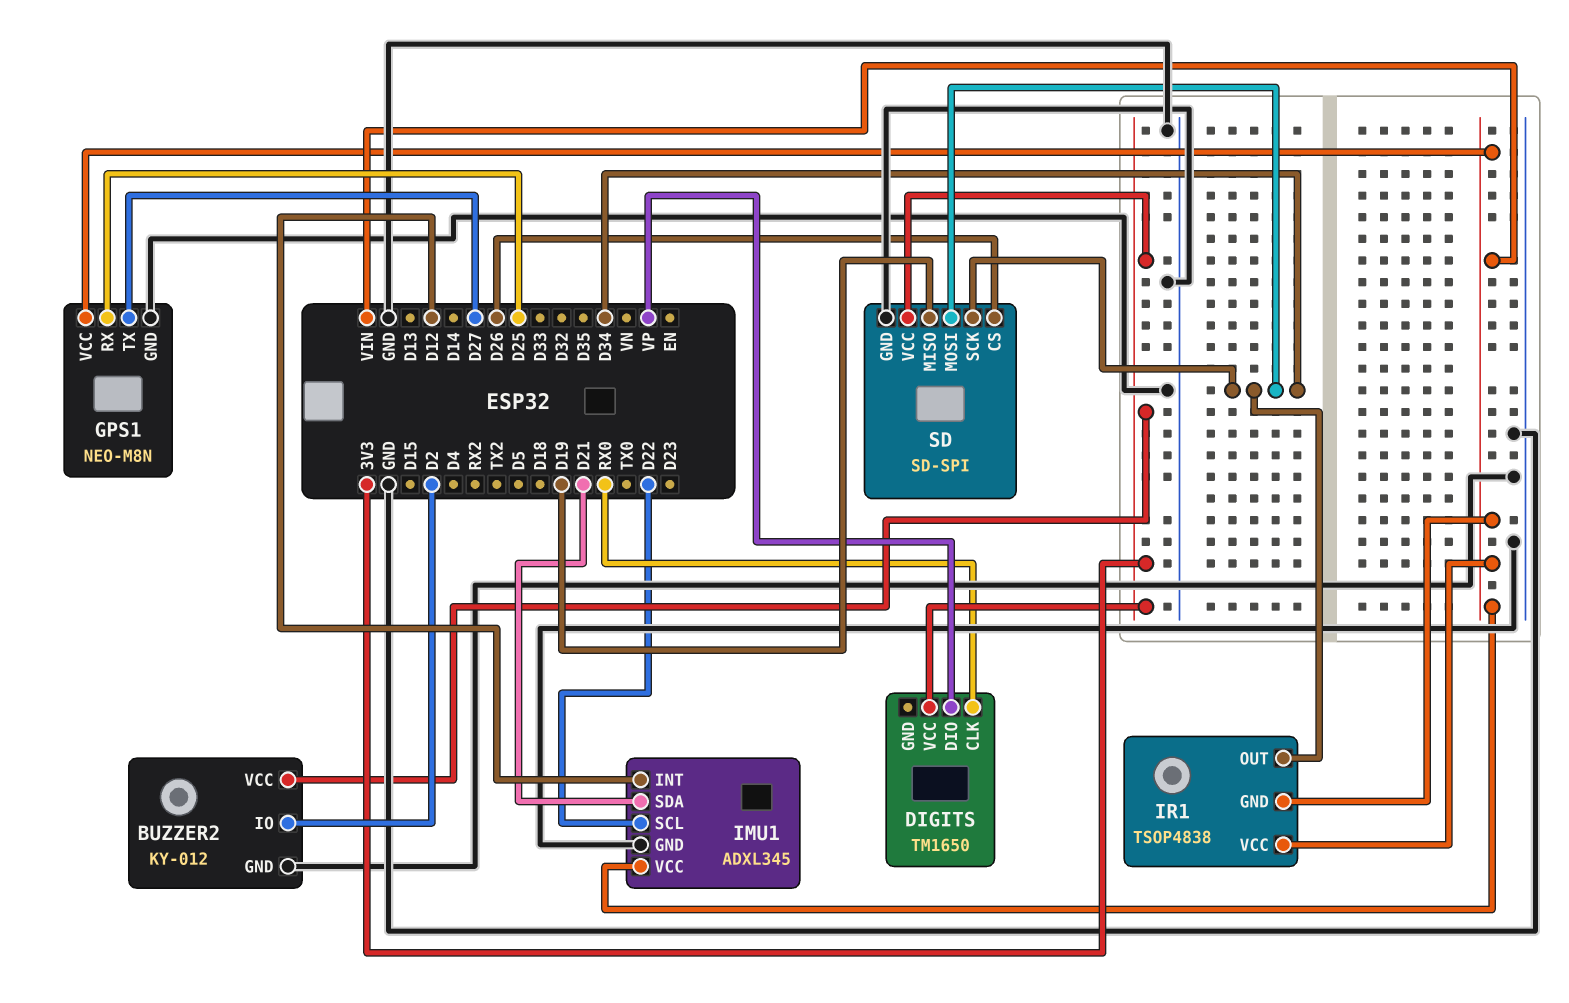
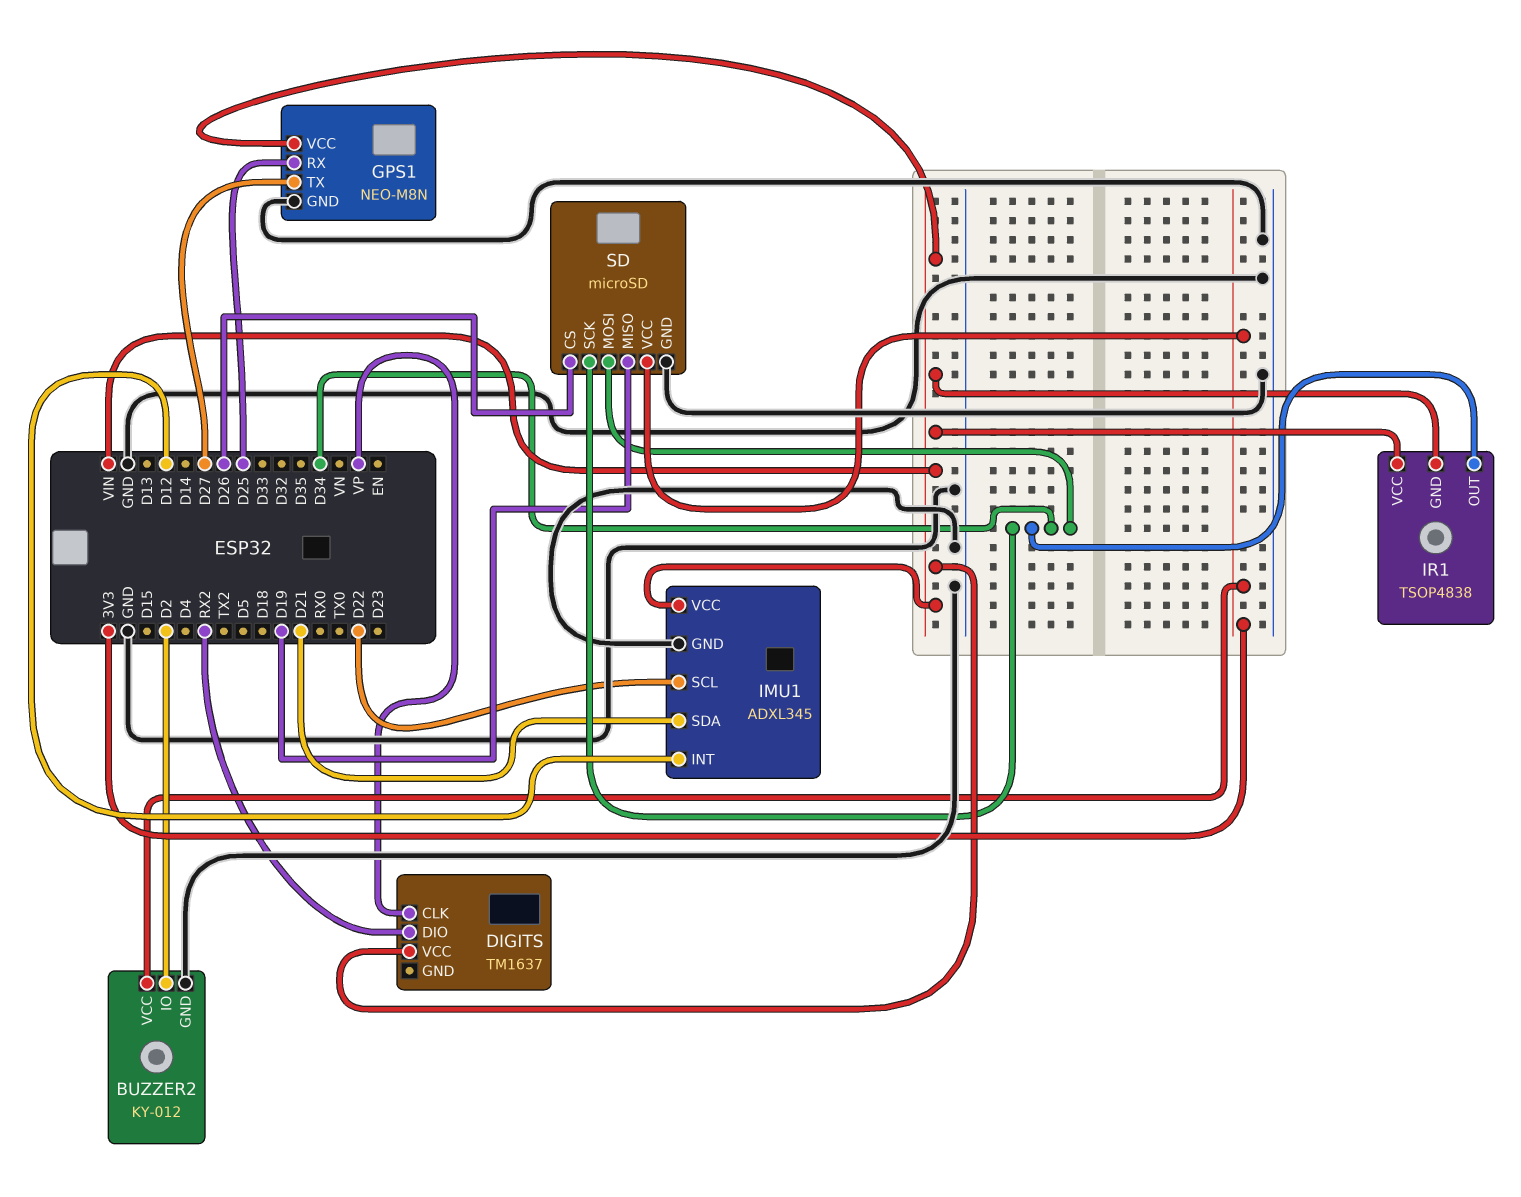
DIGITS: TM1650 -> TM1637
DIGITS pin CLK: RX0 -> VP
DIGITS pin DIO: VP -> RX2
DIGITS pin VCC: 3V3 -> VIN
SD: SD-SPI -> microSD

